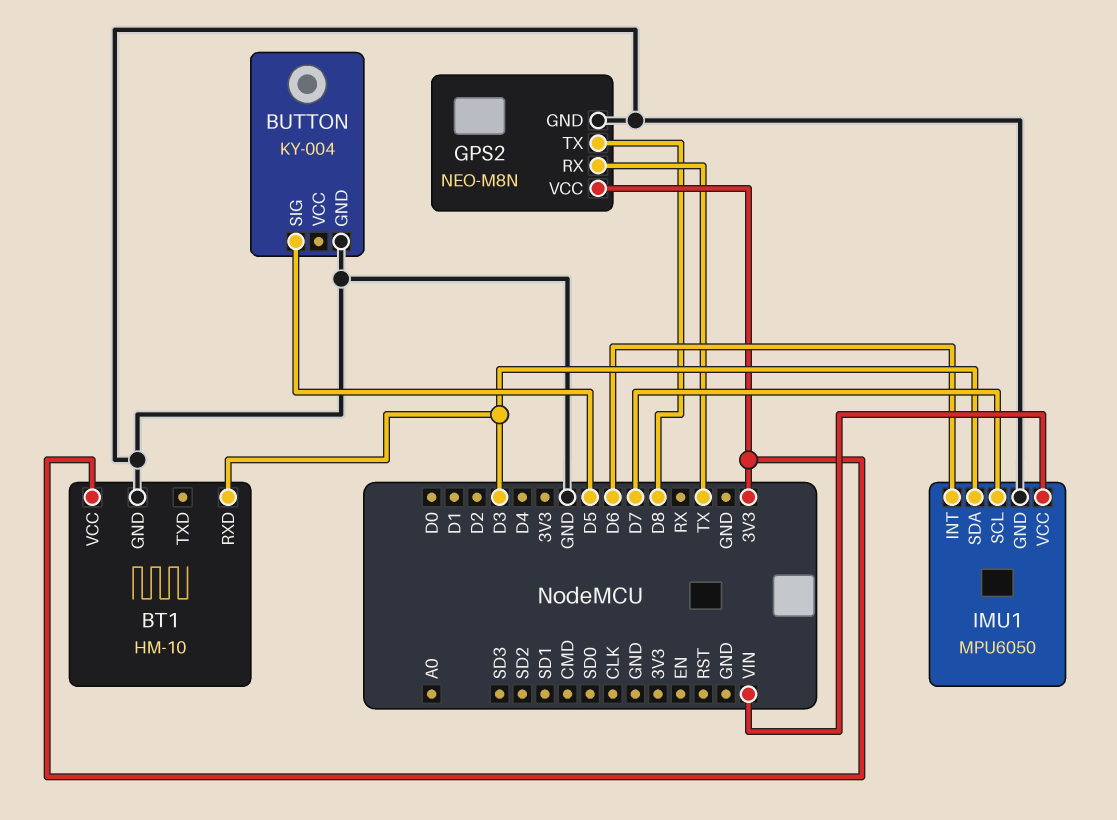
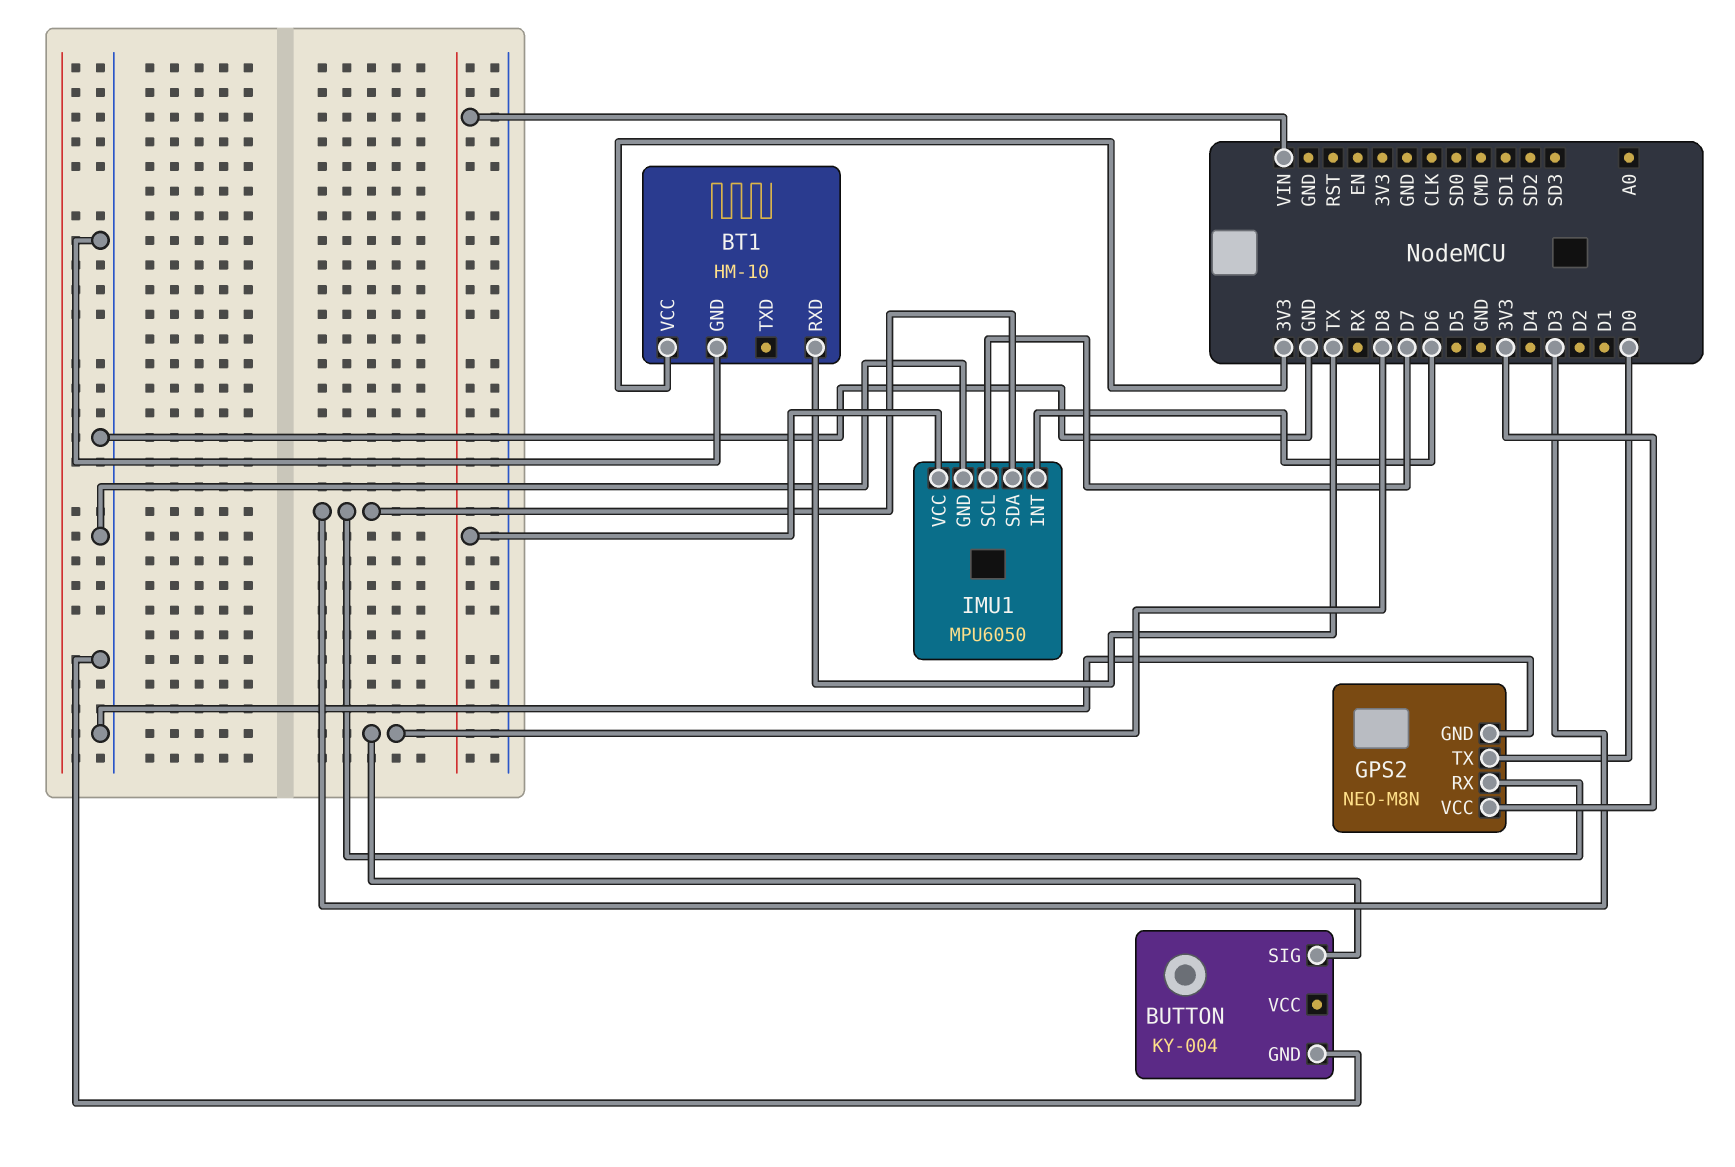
BT1 pin RXD: D3 -> TX
BUTTON pin SIG: D5 -> D8
GPS2 pin RX: TX -> D3
GPS2 pin TX: D8 -> D0

